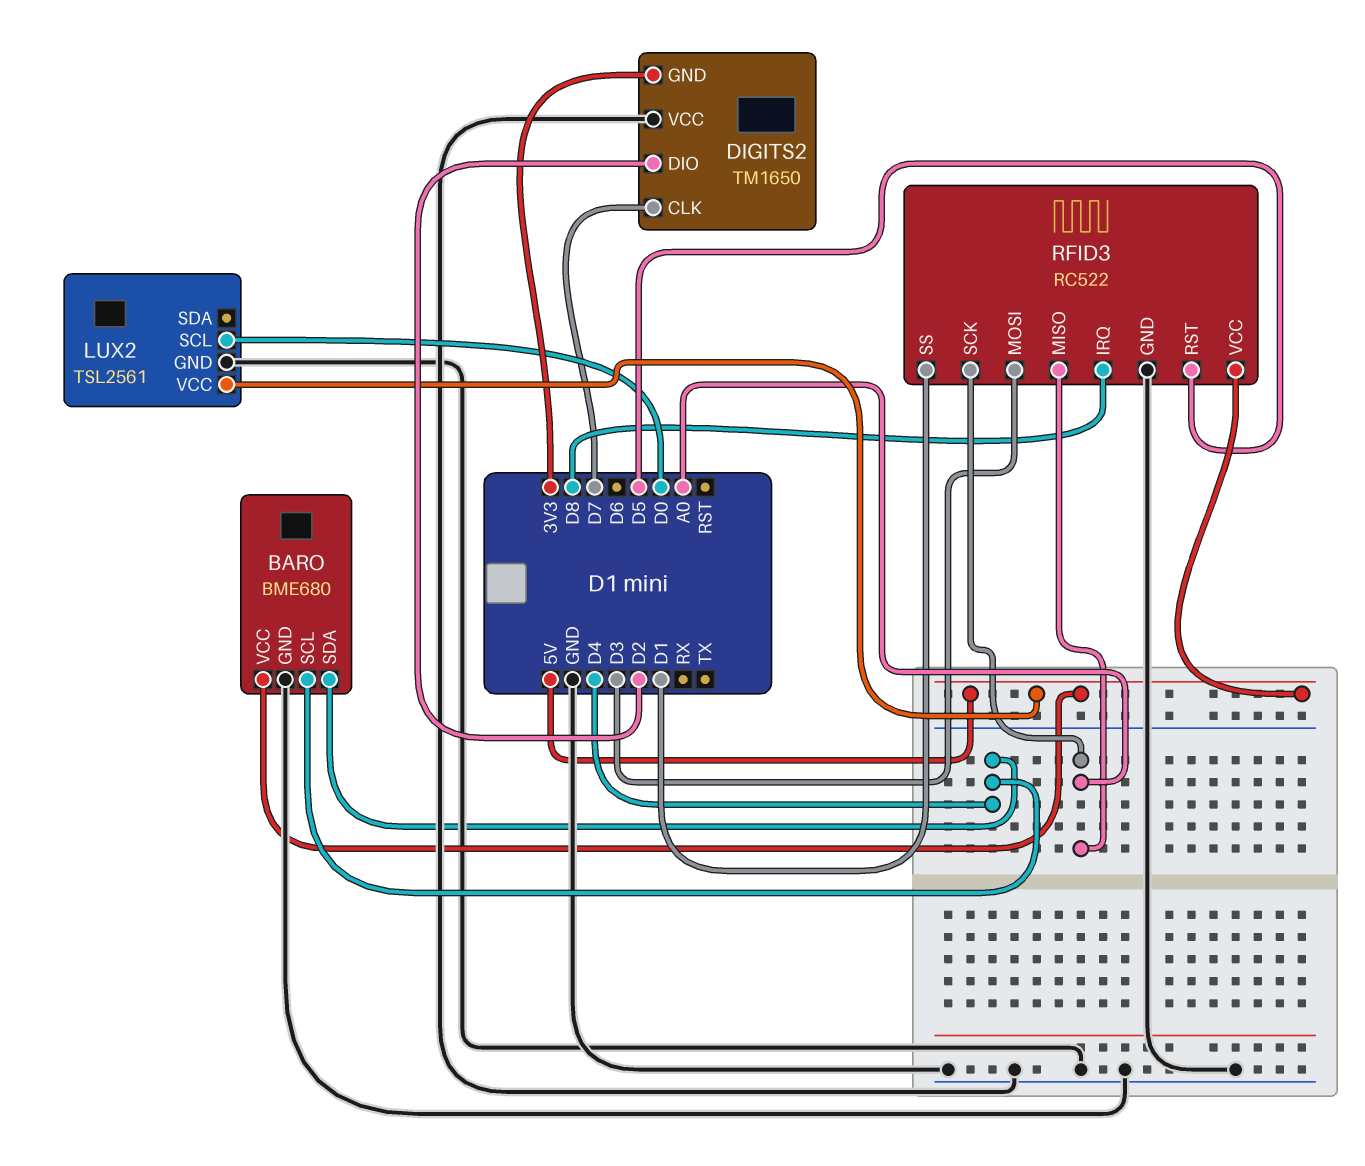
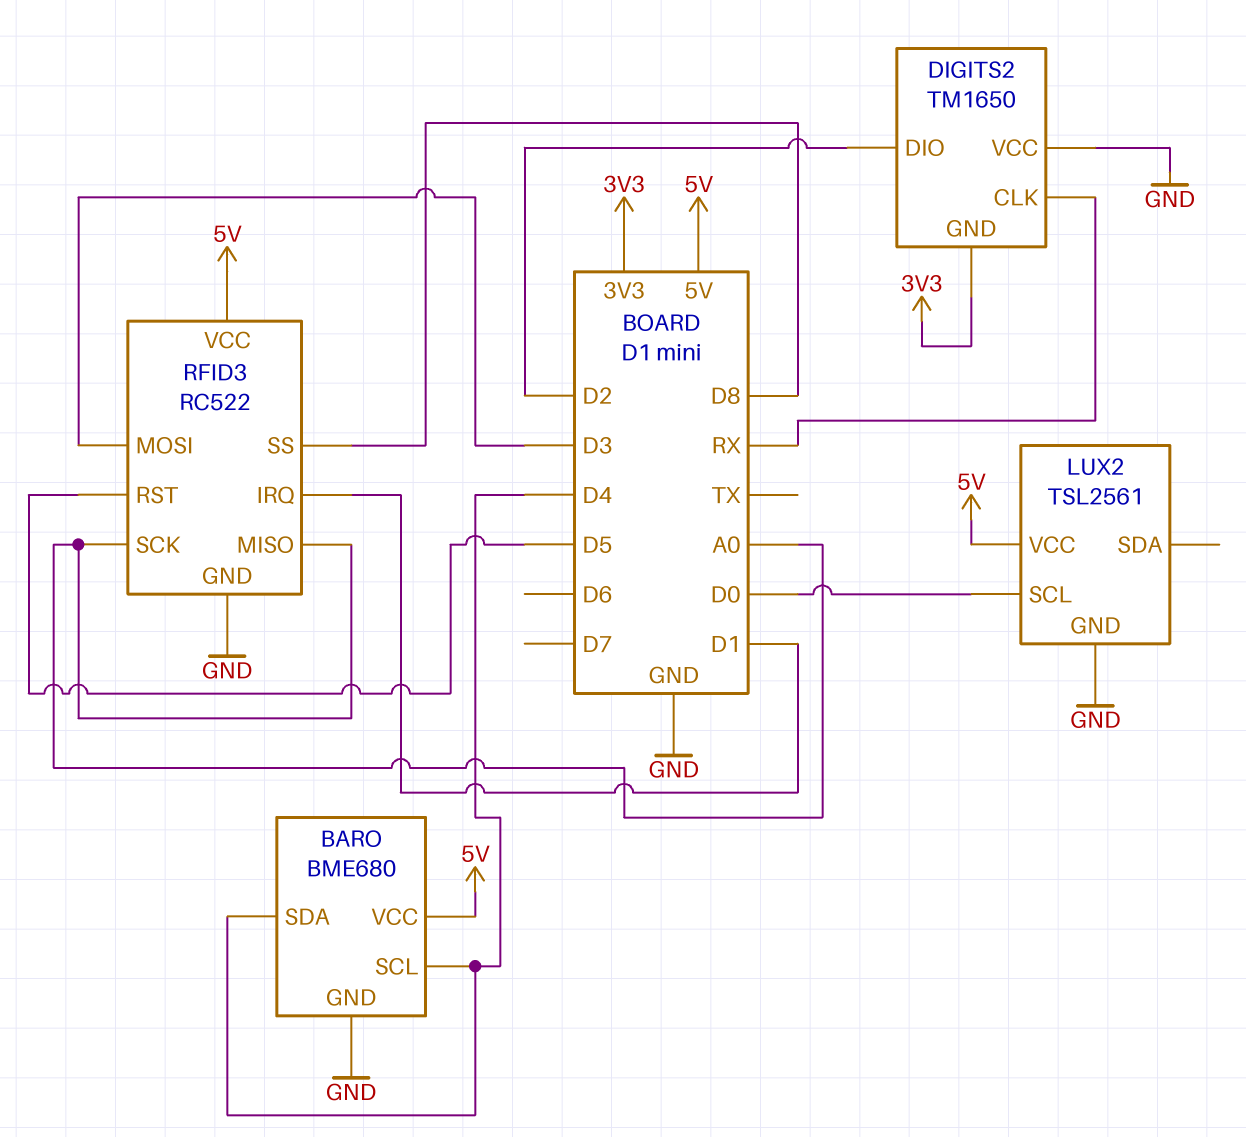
DIGITS2 pin CLK: D7 -> RX
RFID3 pin IRQ: D8 -> D1
RFID3 pin SS: D1 -> D8

